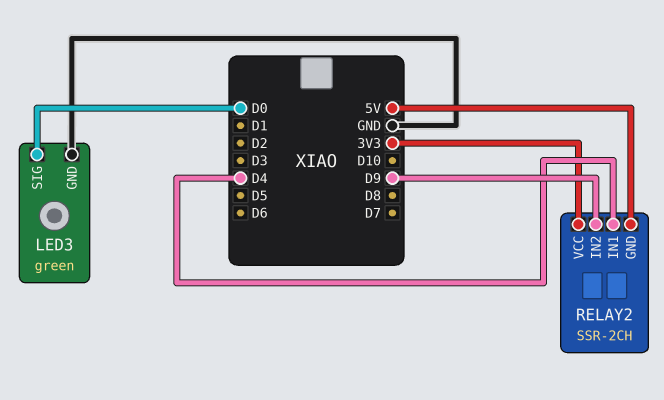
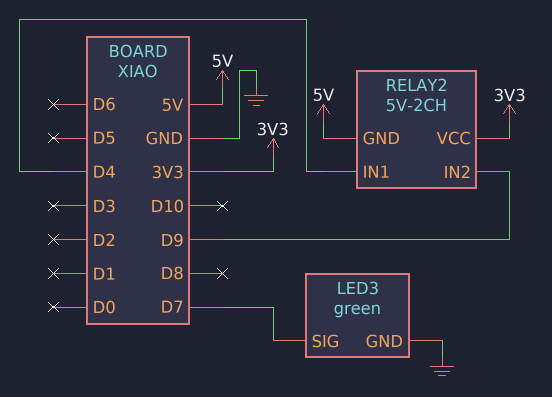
LED3 pin SIG: D0 -> D7
RELAY2: SSR-2CH -> 5V-2CH

